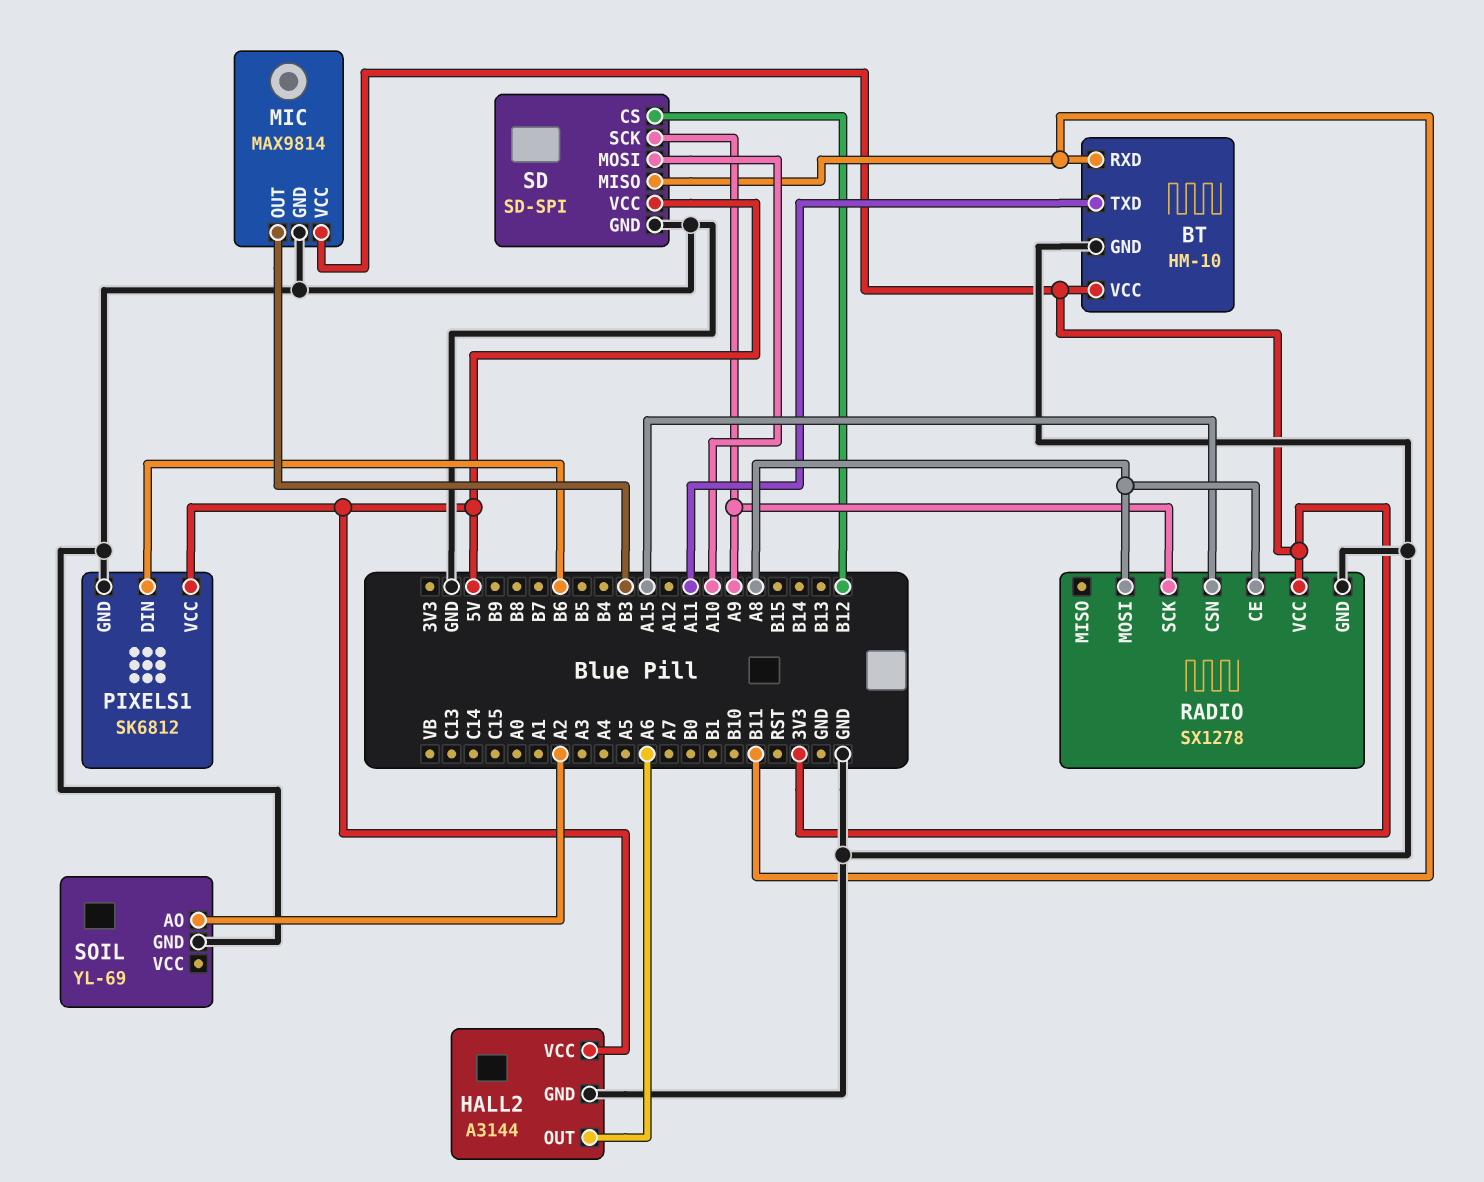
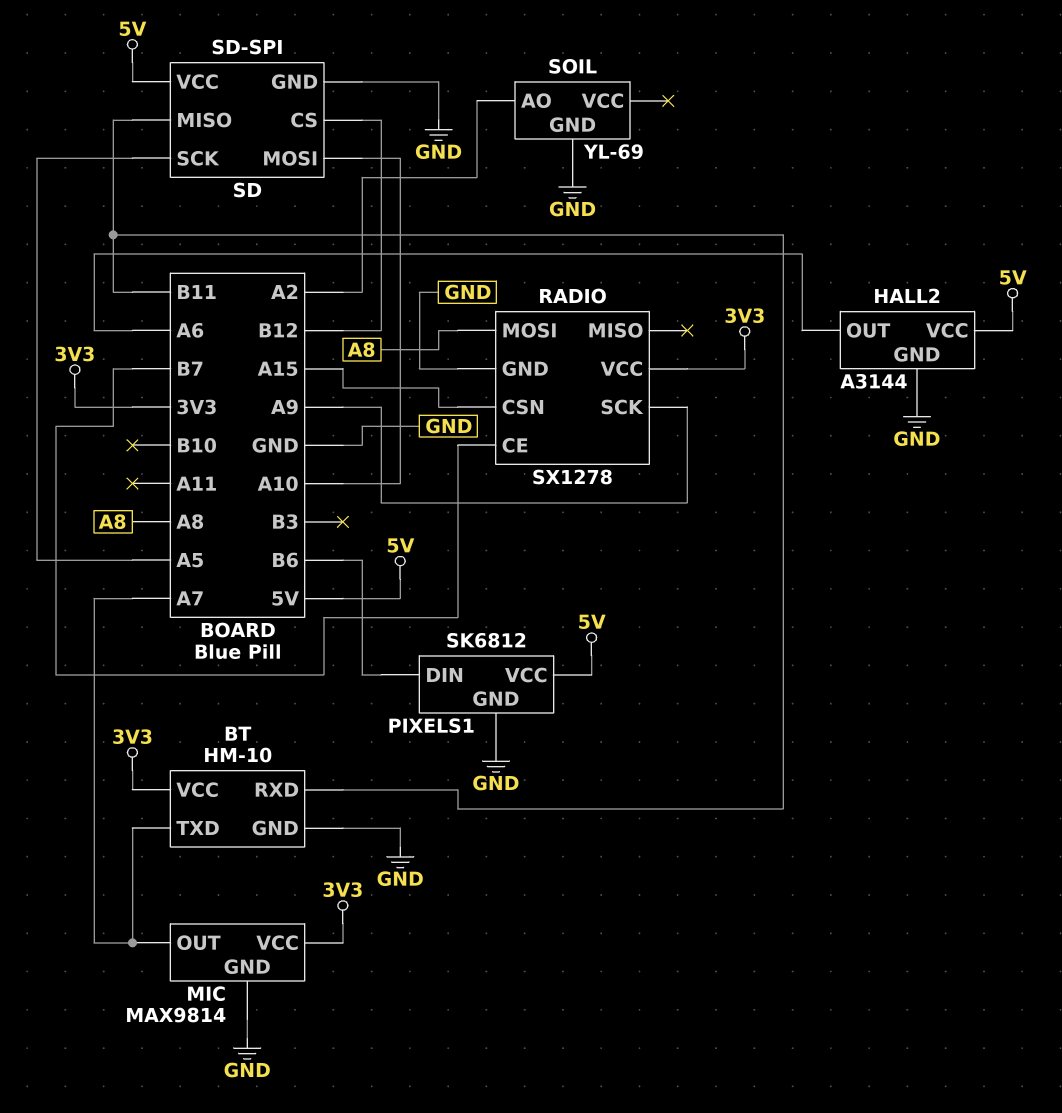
BT pin TXD: A11 -> A7
MIC pin OUT: B3 -> A7
RADIO pin CE: A8 -> B7
SD pin SCK: A9 -> A5

